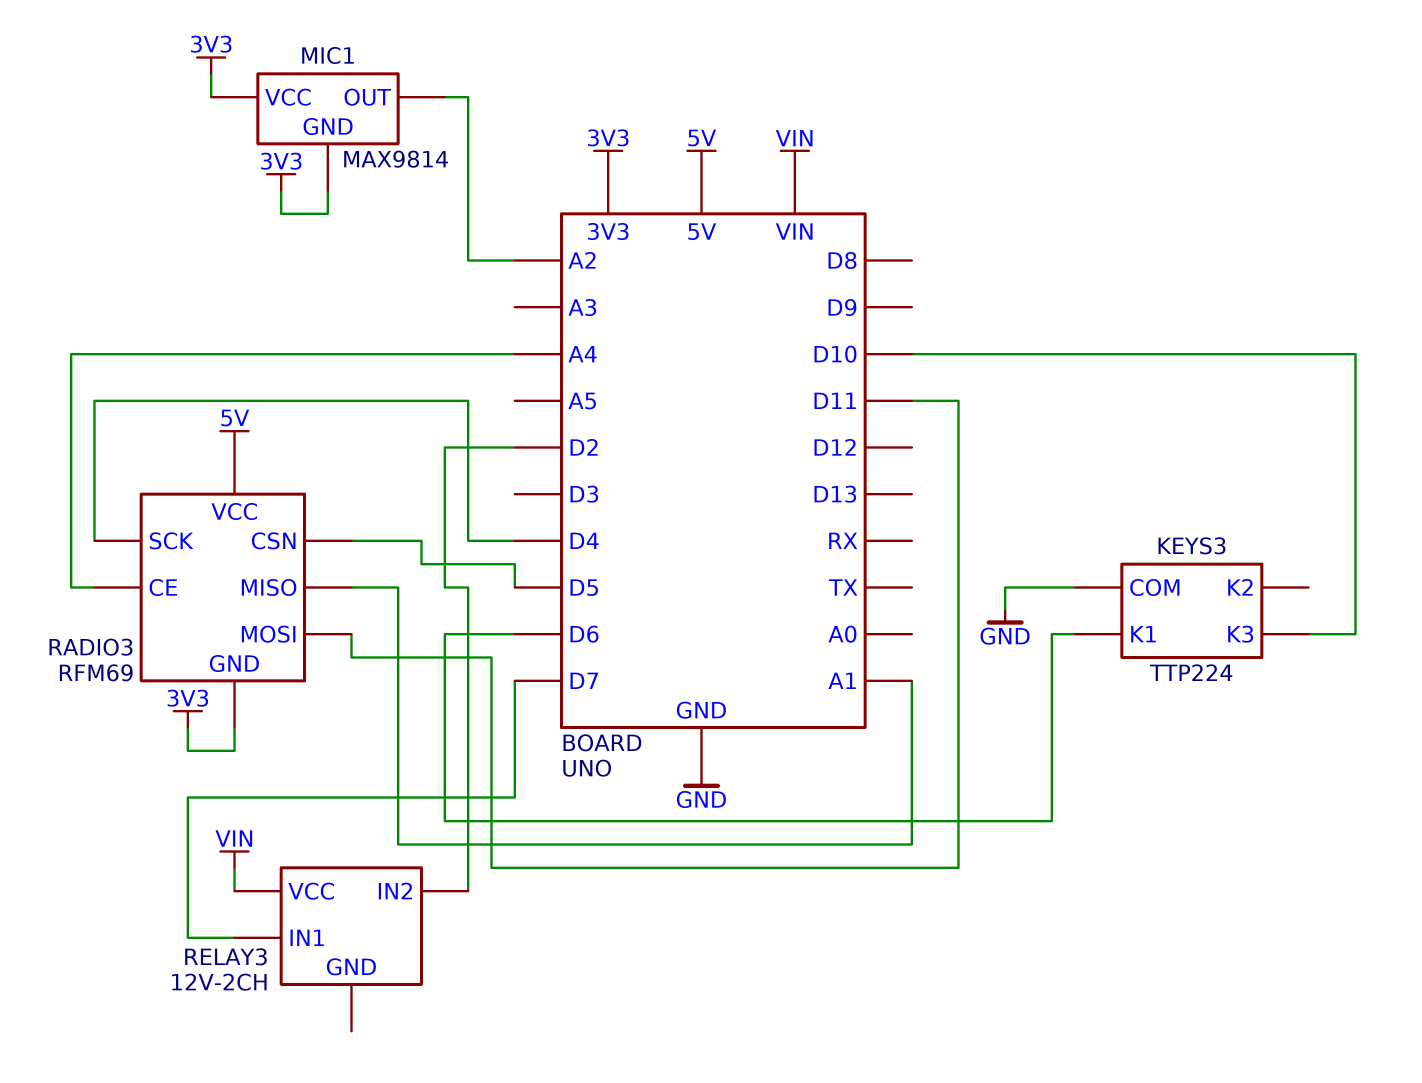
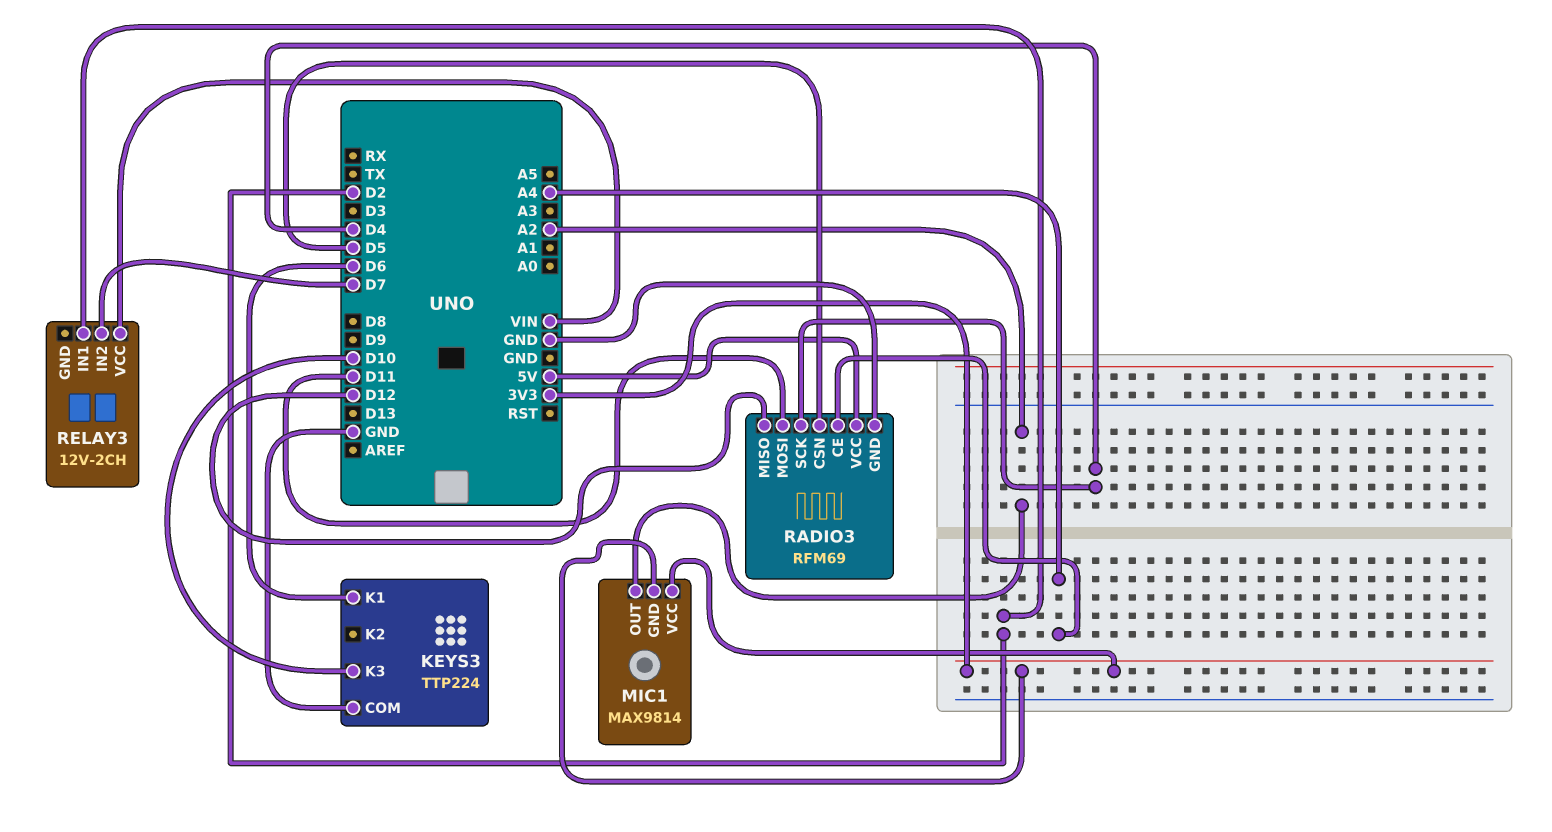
RADIO3 pin GND: 3V3 -> GND
RADIO3 pin MISO: A1 -> D12
RELAY3 pin IN1: D7 -> D2
RELAY3 pin IN2: D2 -> D7

